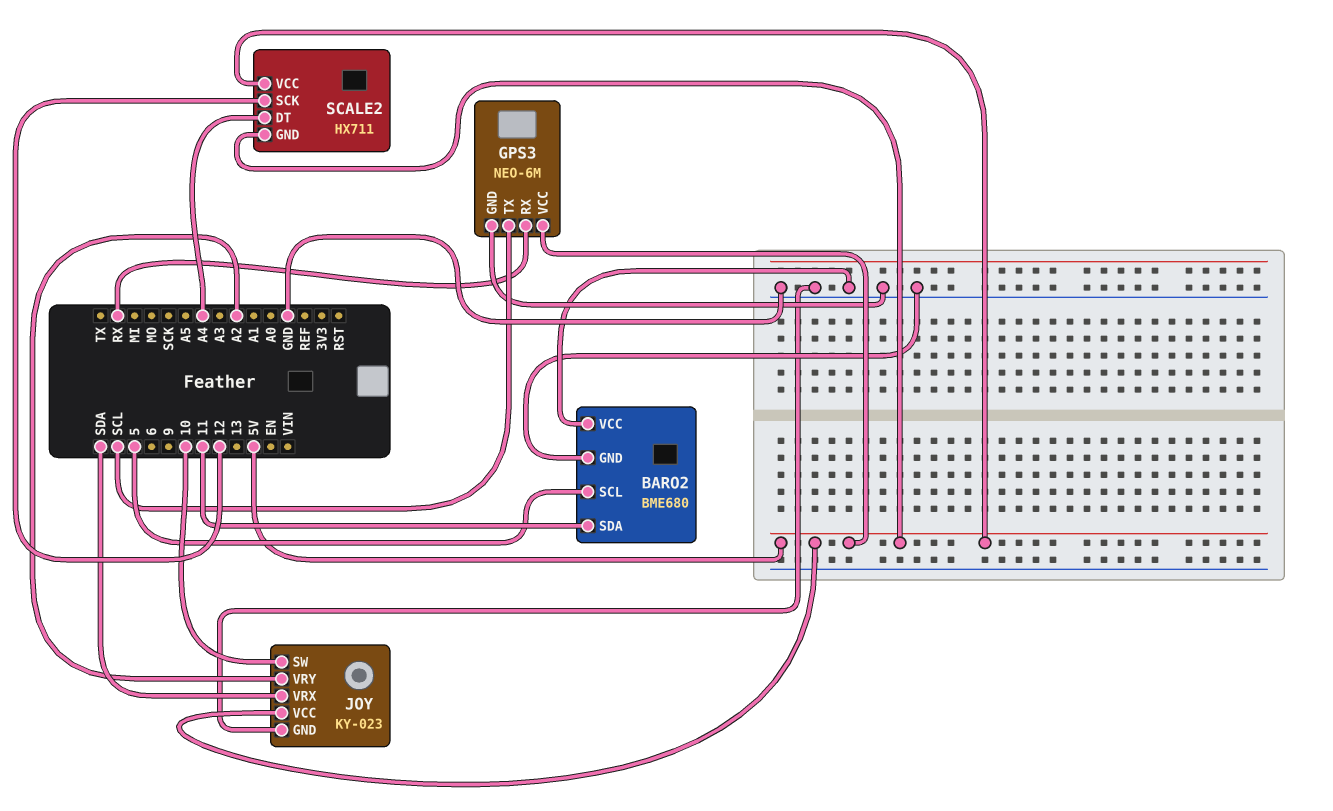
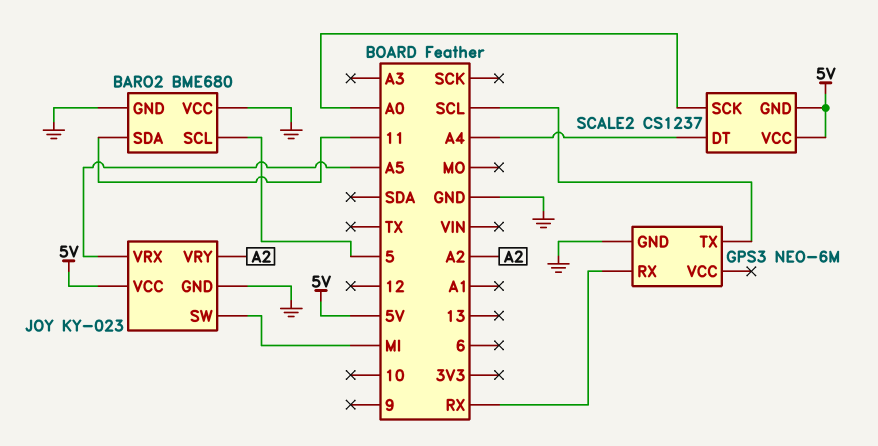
GPS3 pin VCC: 5V -> none
JOY pin SW: 10 -> MI
JOY pin VRX: SDA -> A5
SCALE2: HX711 -> CS1237
SCALE2 pin SCK: 12 -> A0

